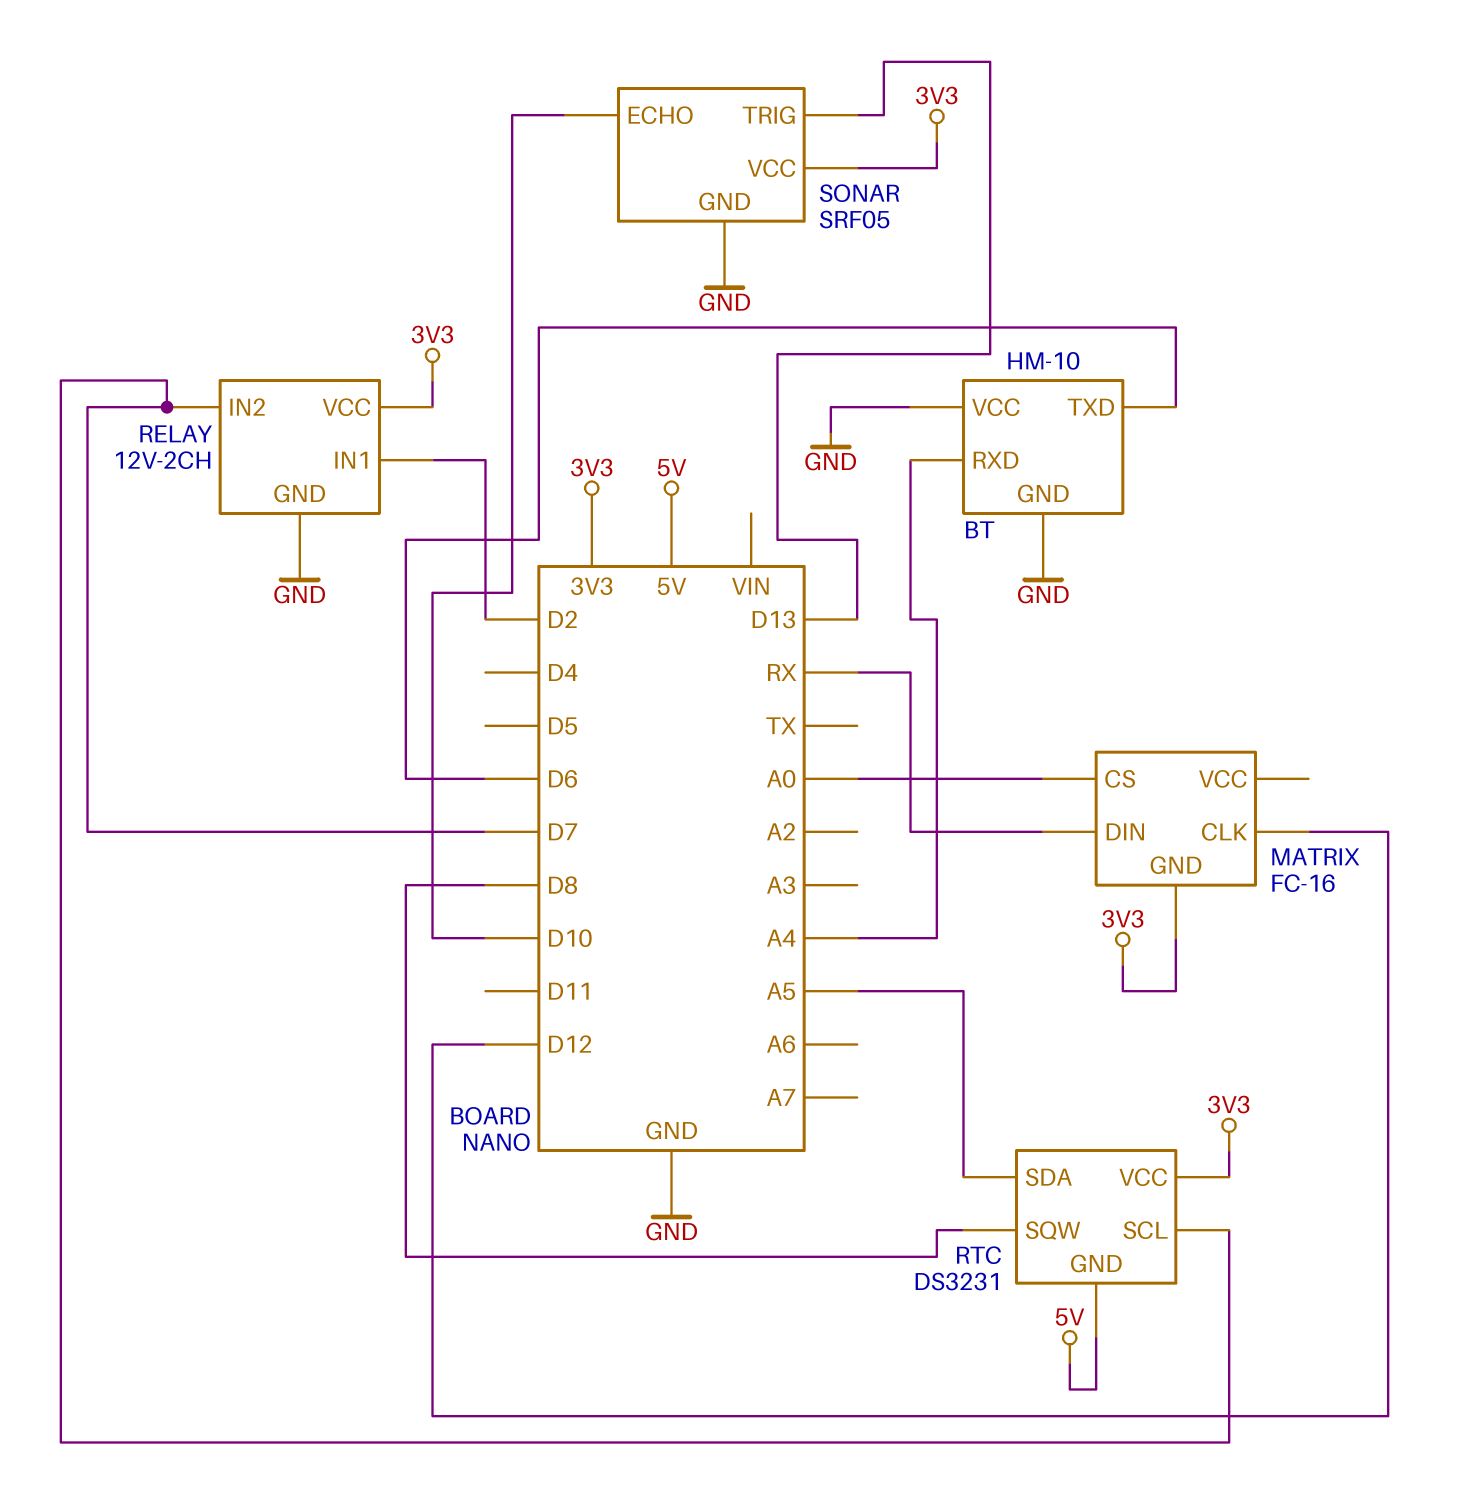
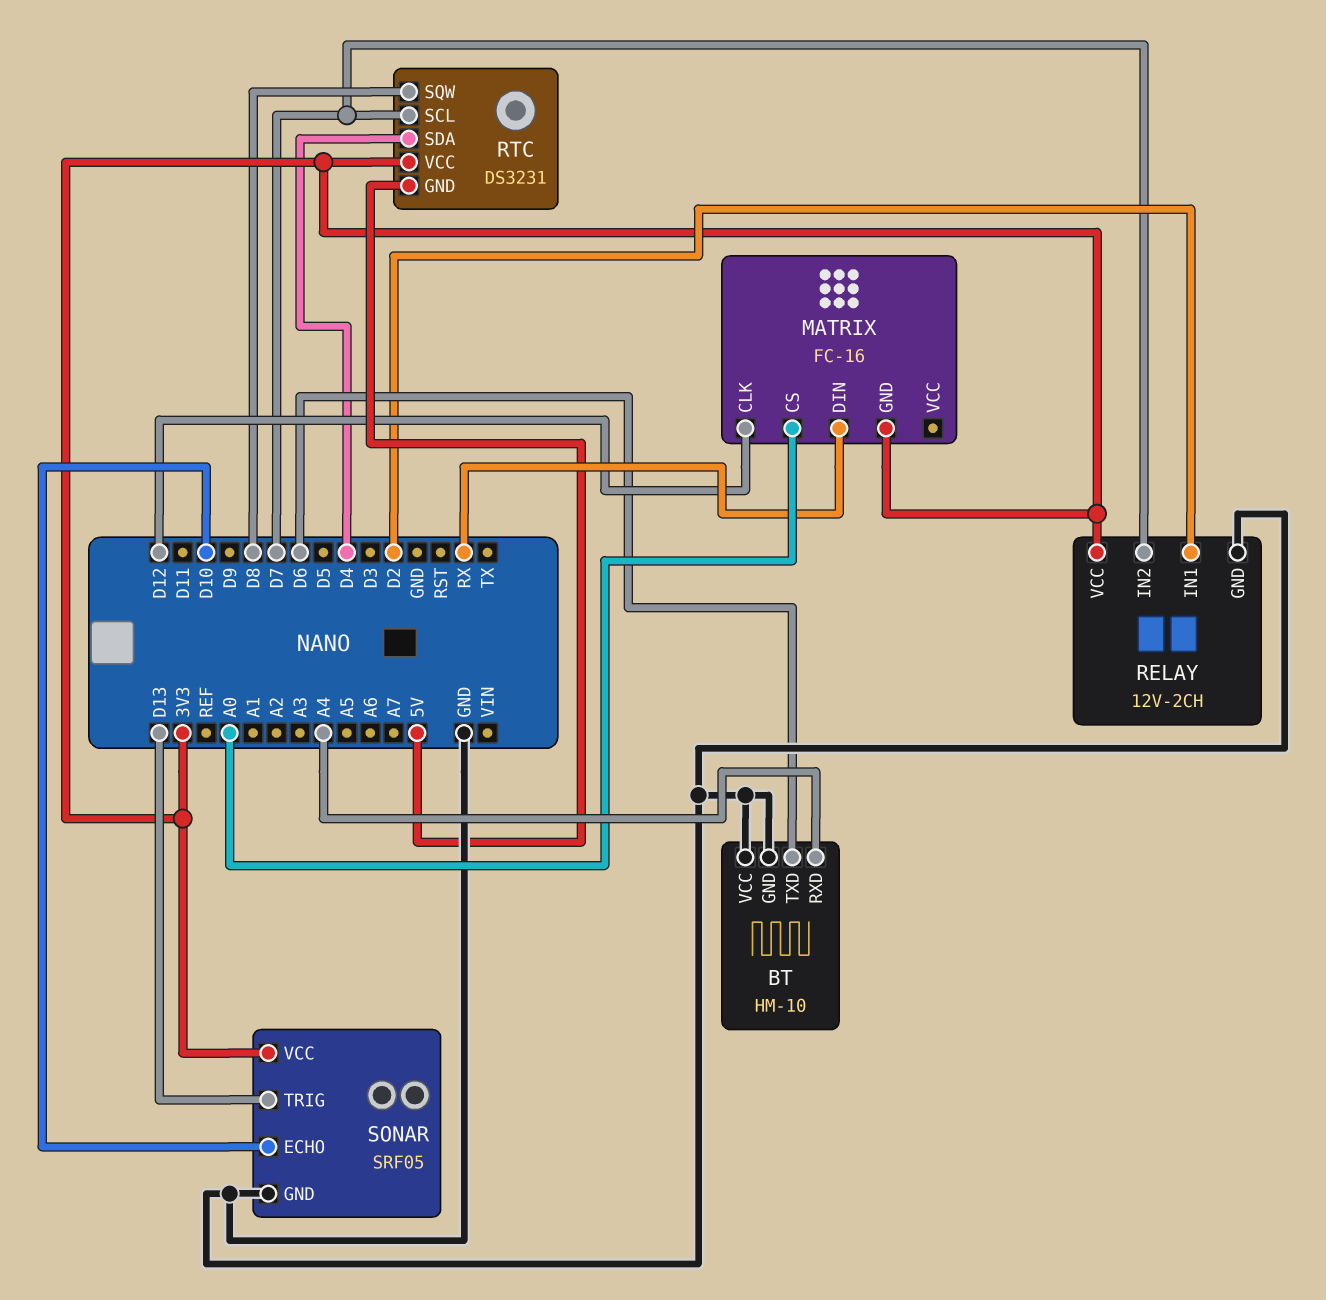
RTC pin SDA: A5 -> D4

